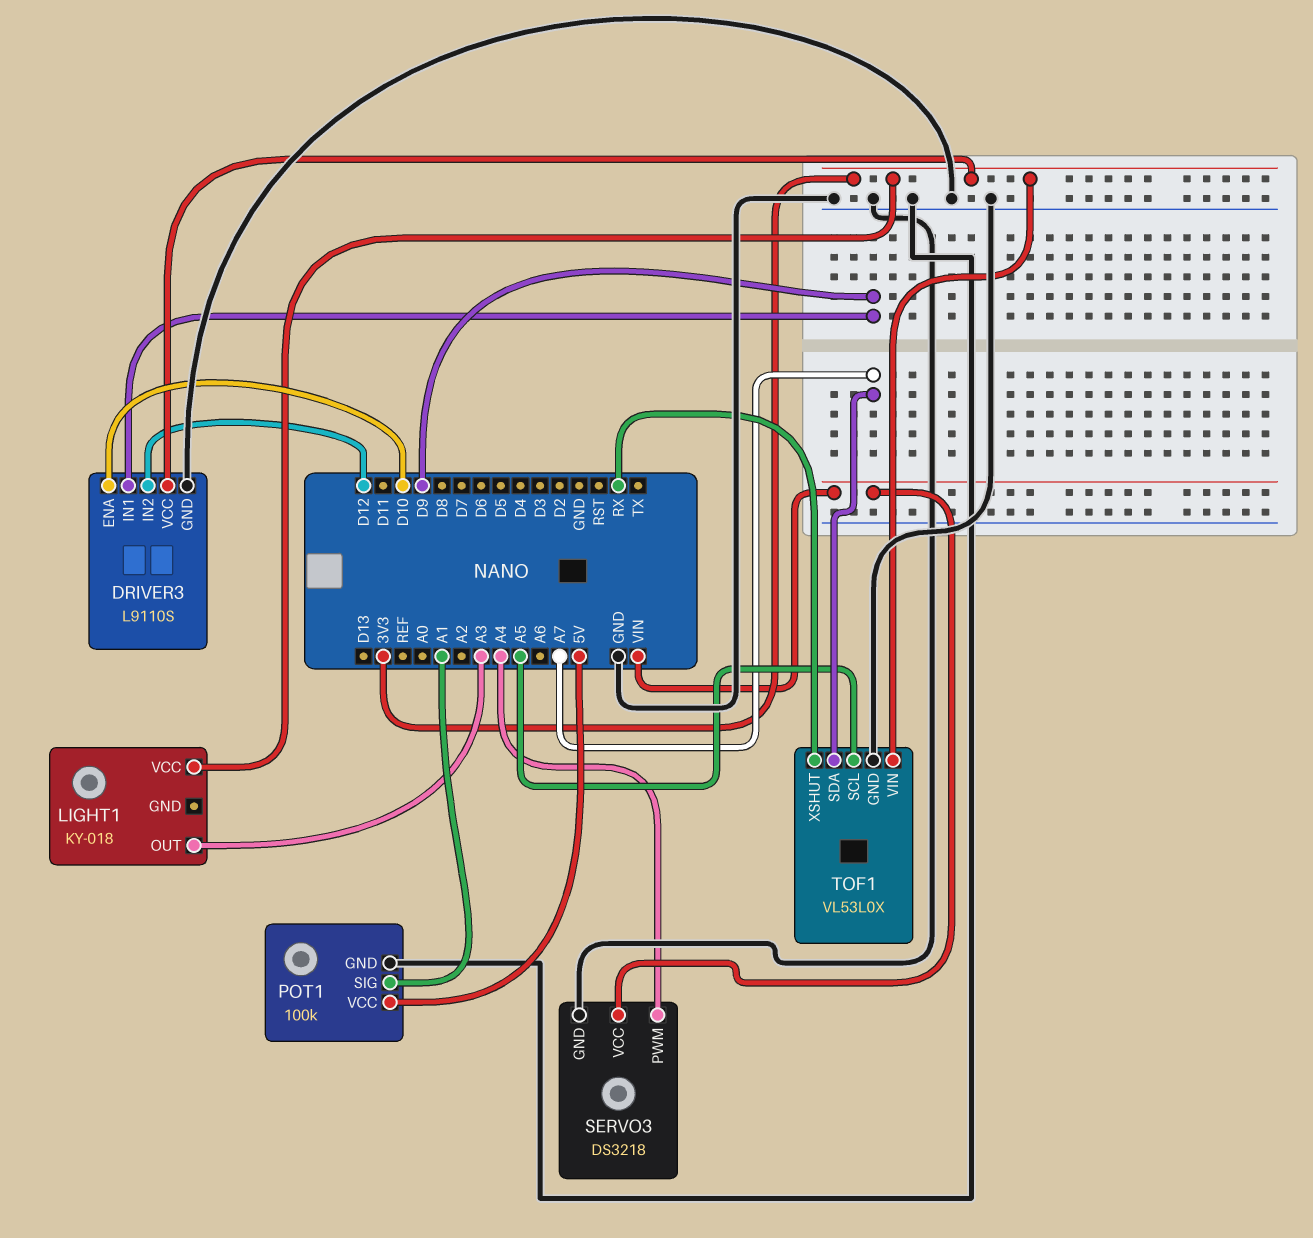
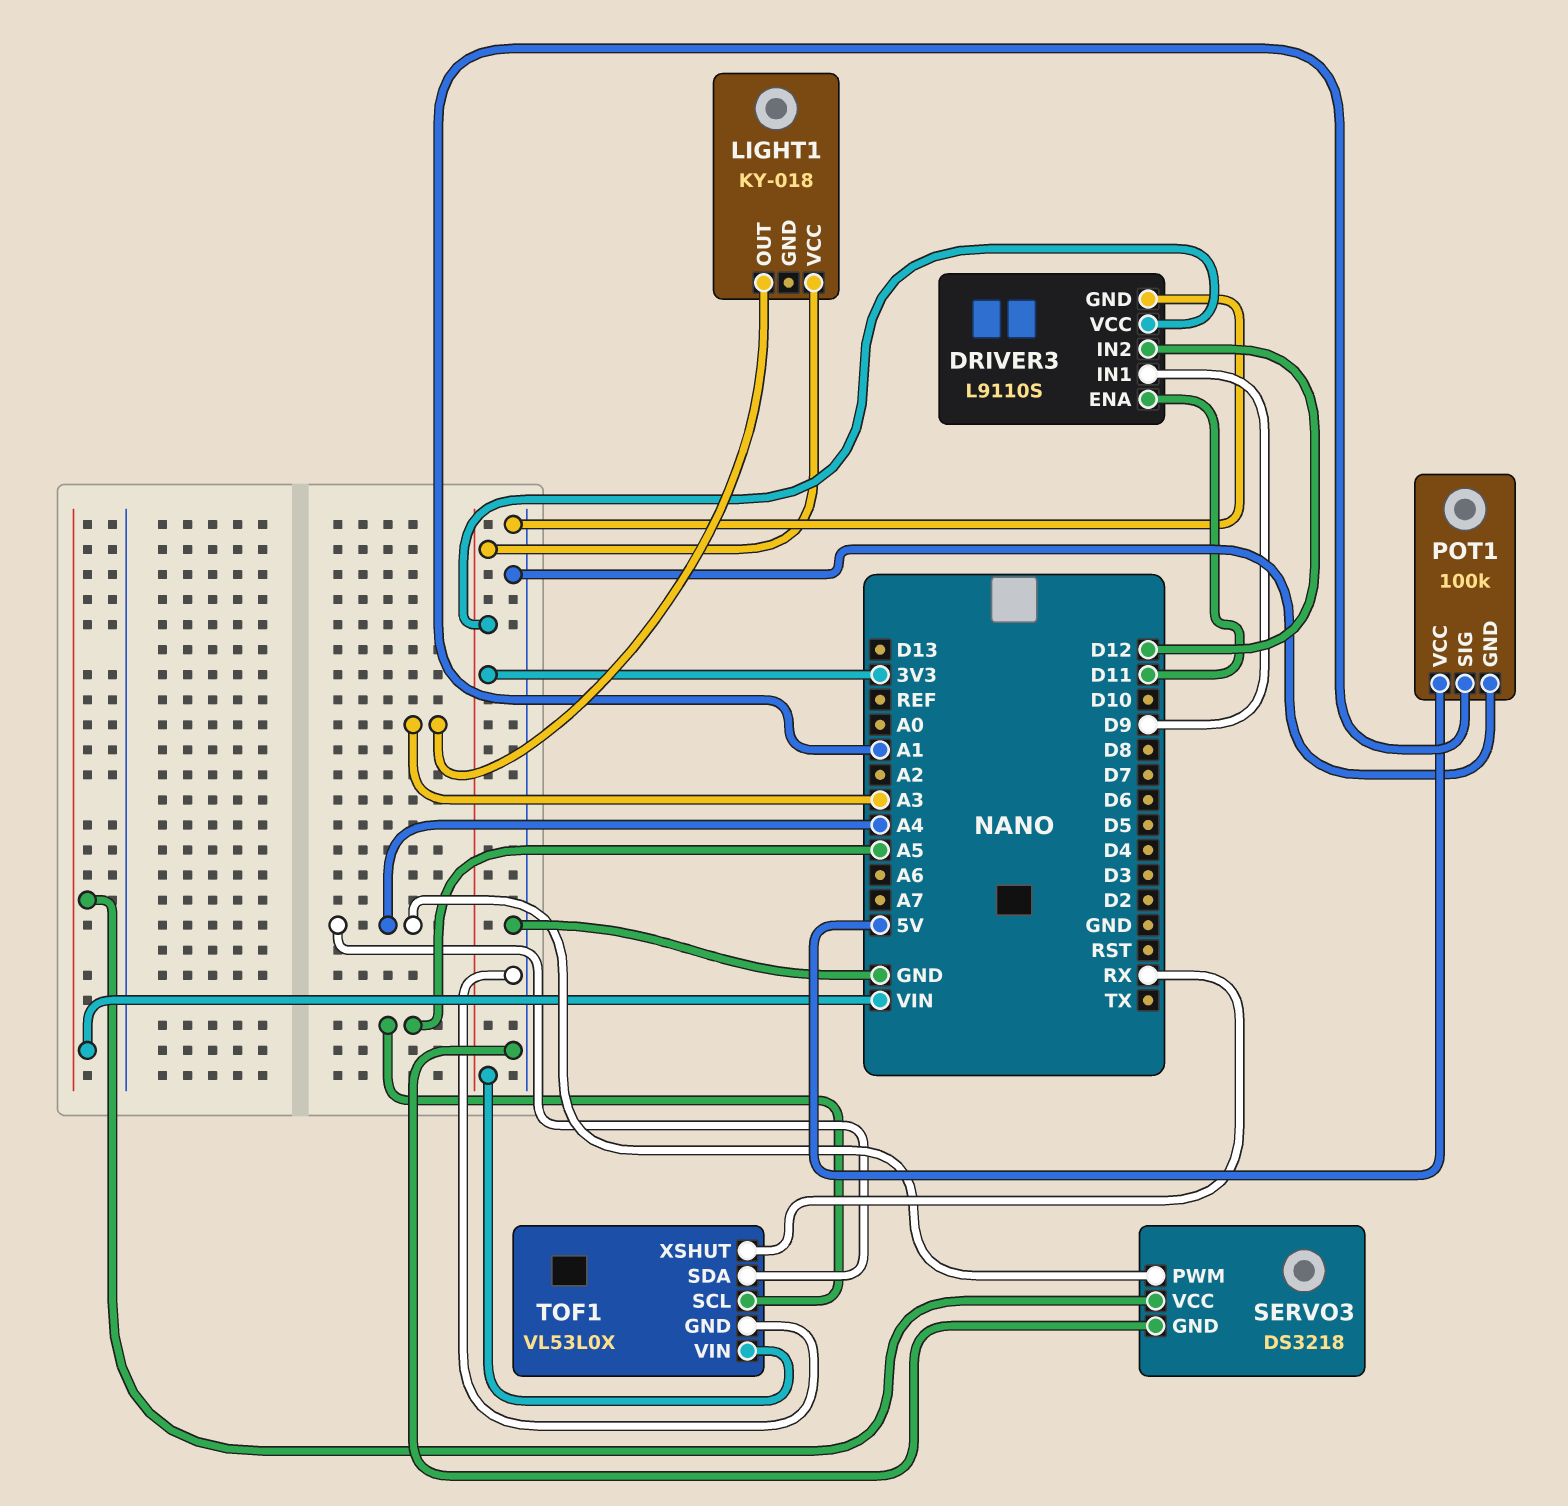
DRIVER3 pin ENA: D10 -> D11
TOF1 pin SDA: A7 -> A4

